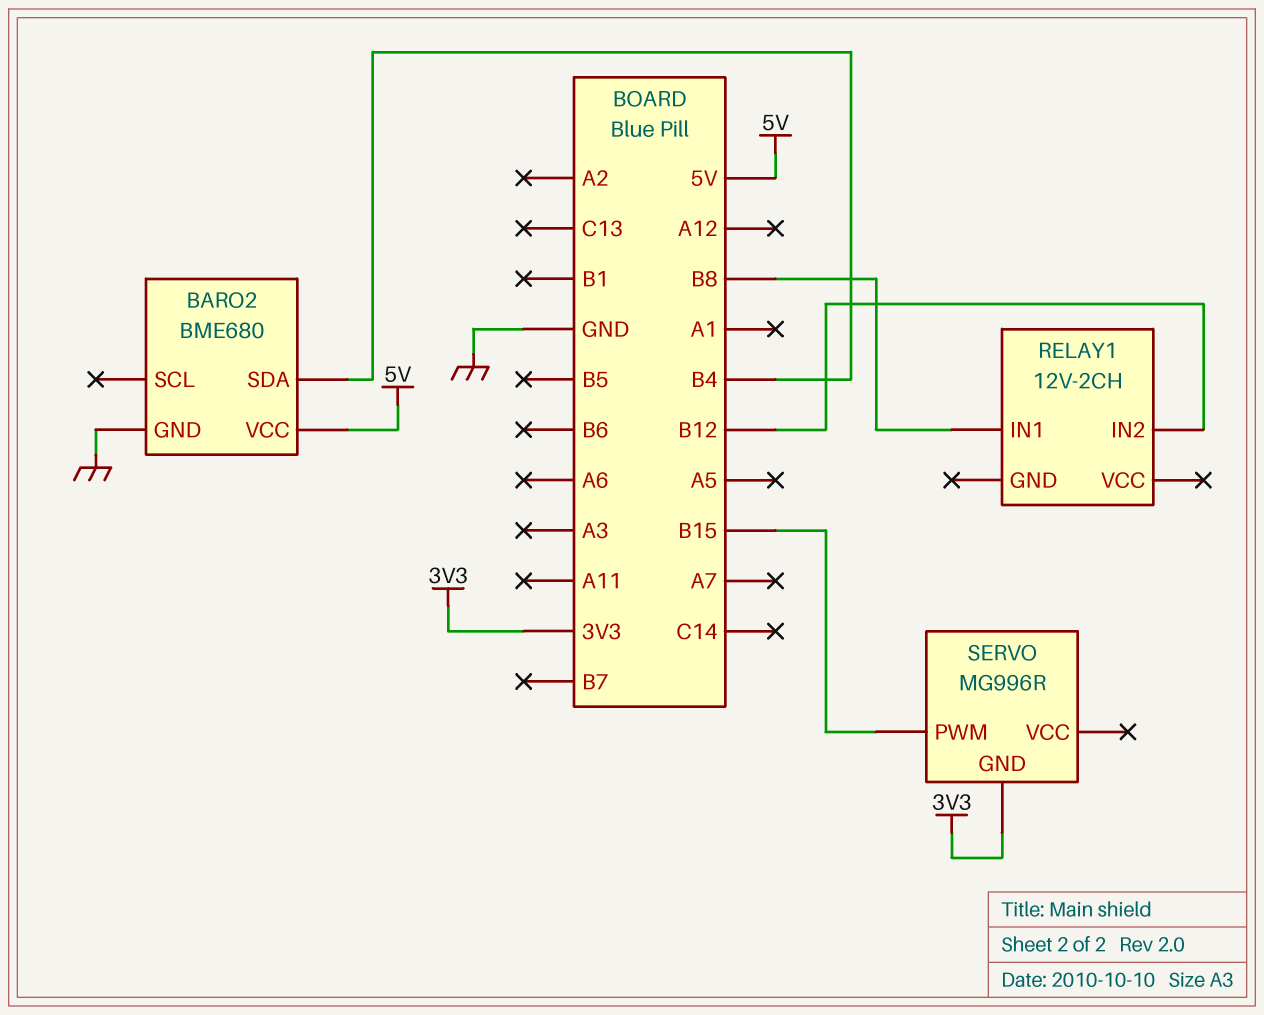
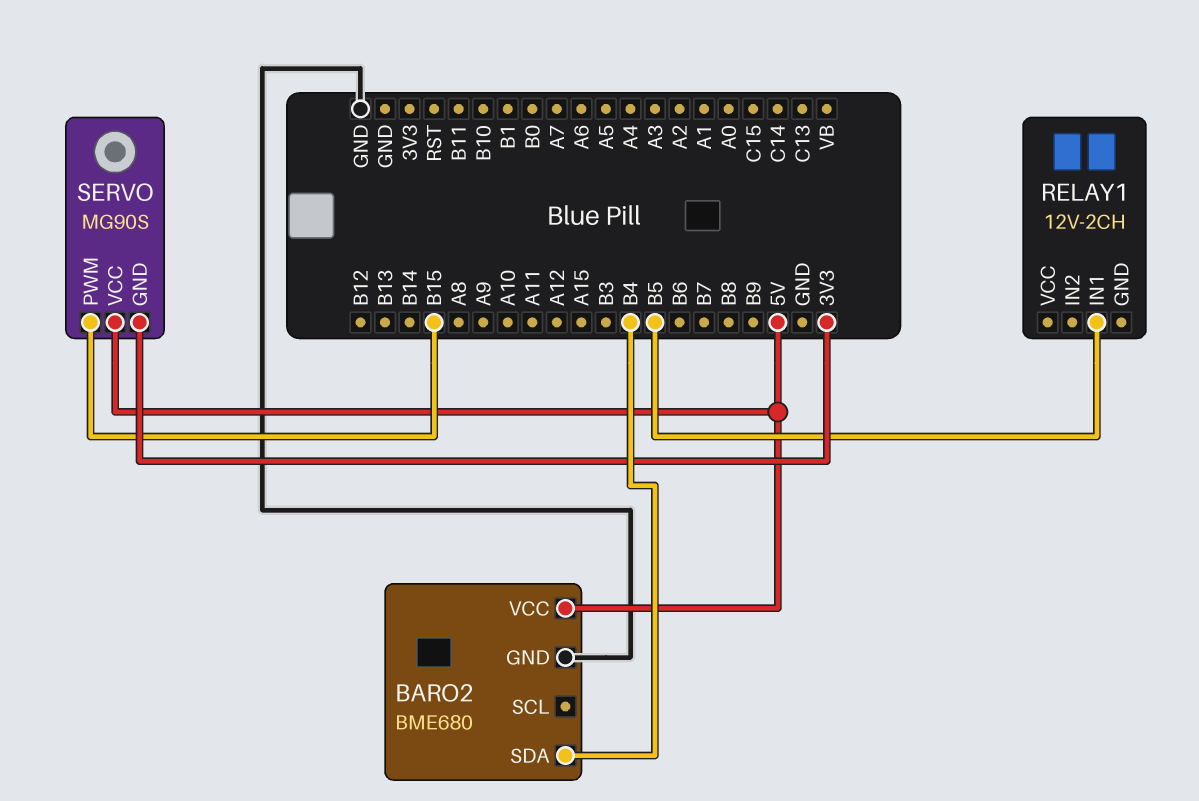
RELAY1 pin IN1: B8 -> B5
RELAY1 pin IN2: B12 -> none
SERVO: MG996R -> MG90S
SERVO pin VCC: none -> 5V

